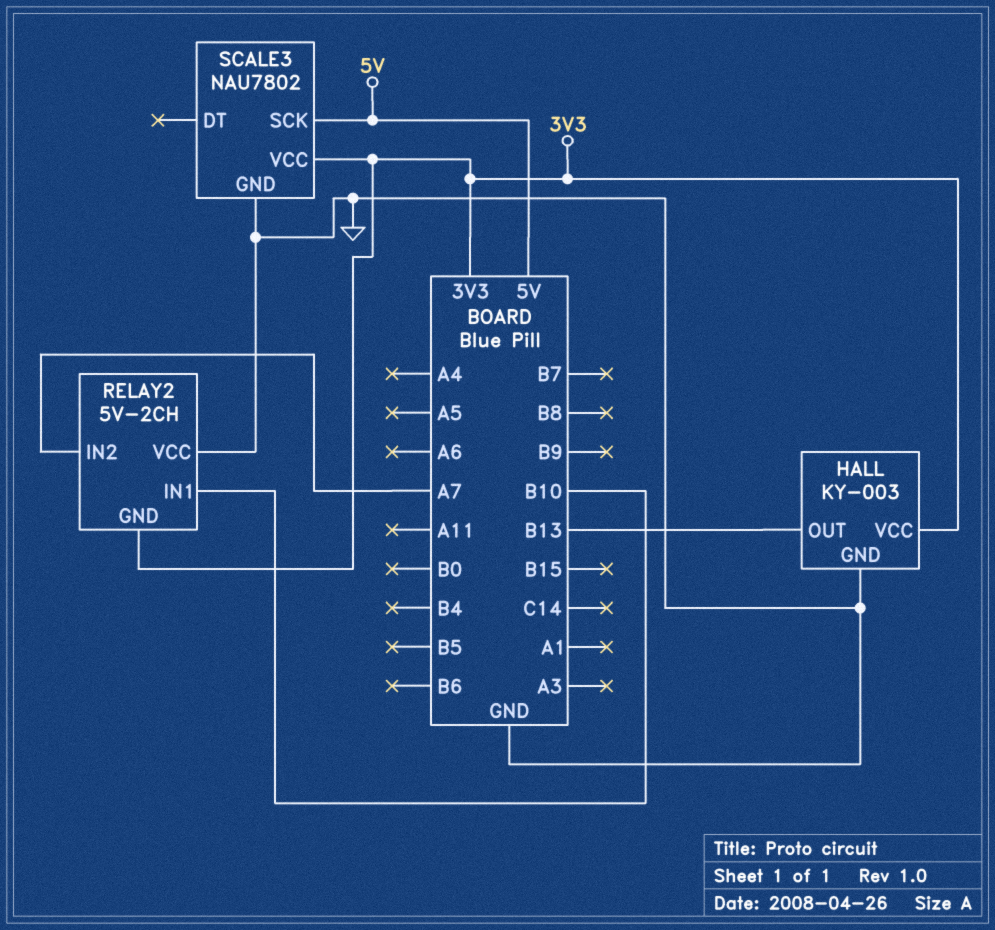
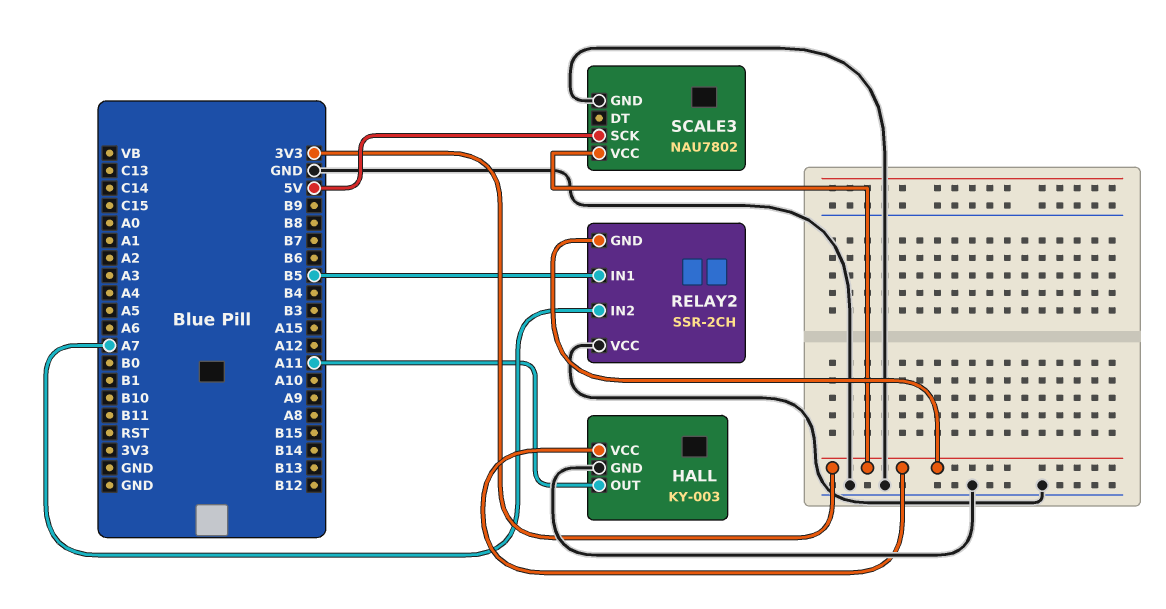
HALL pin OUT: B13 -> A11
RELAY2: 5V-2CH -> SSR-2CH
RELAY2 pin IN1: B10 -> B5

